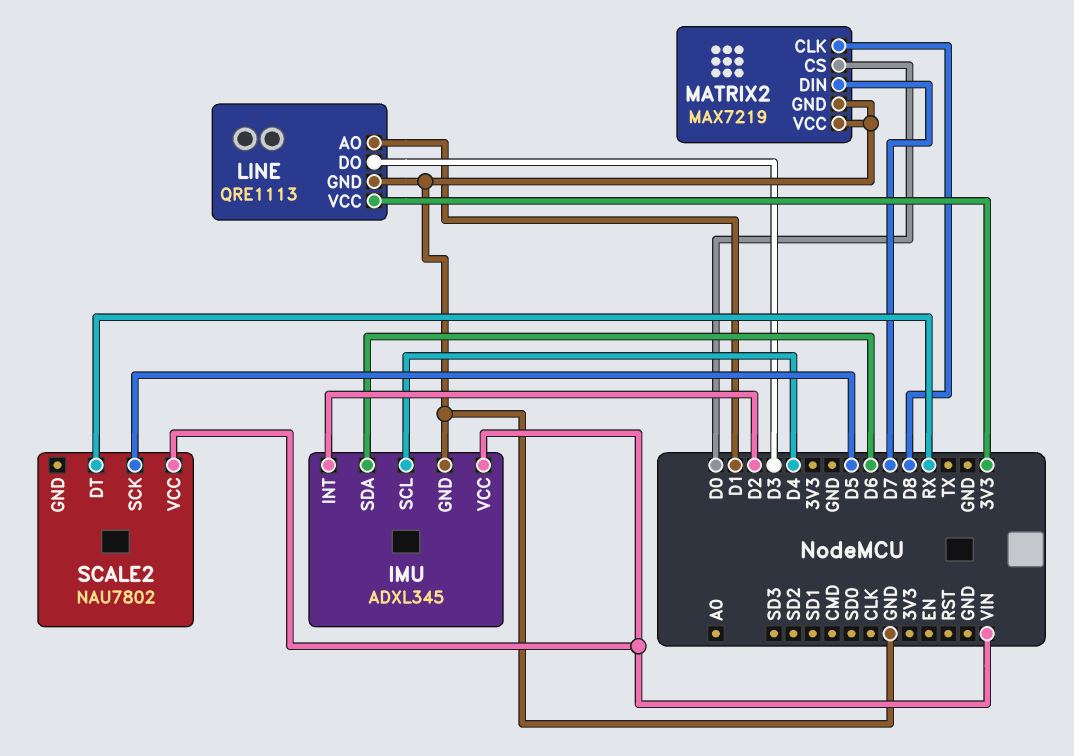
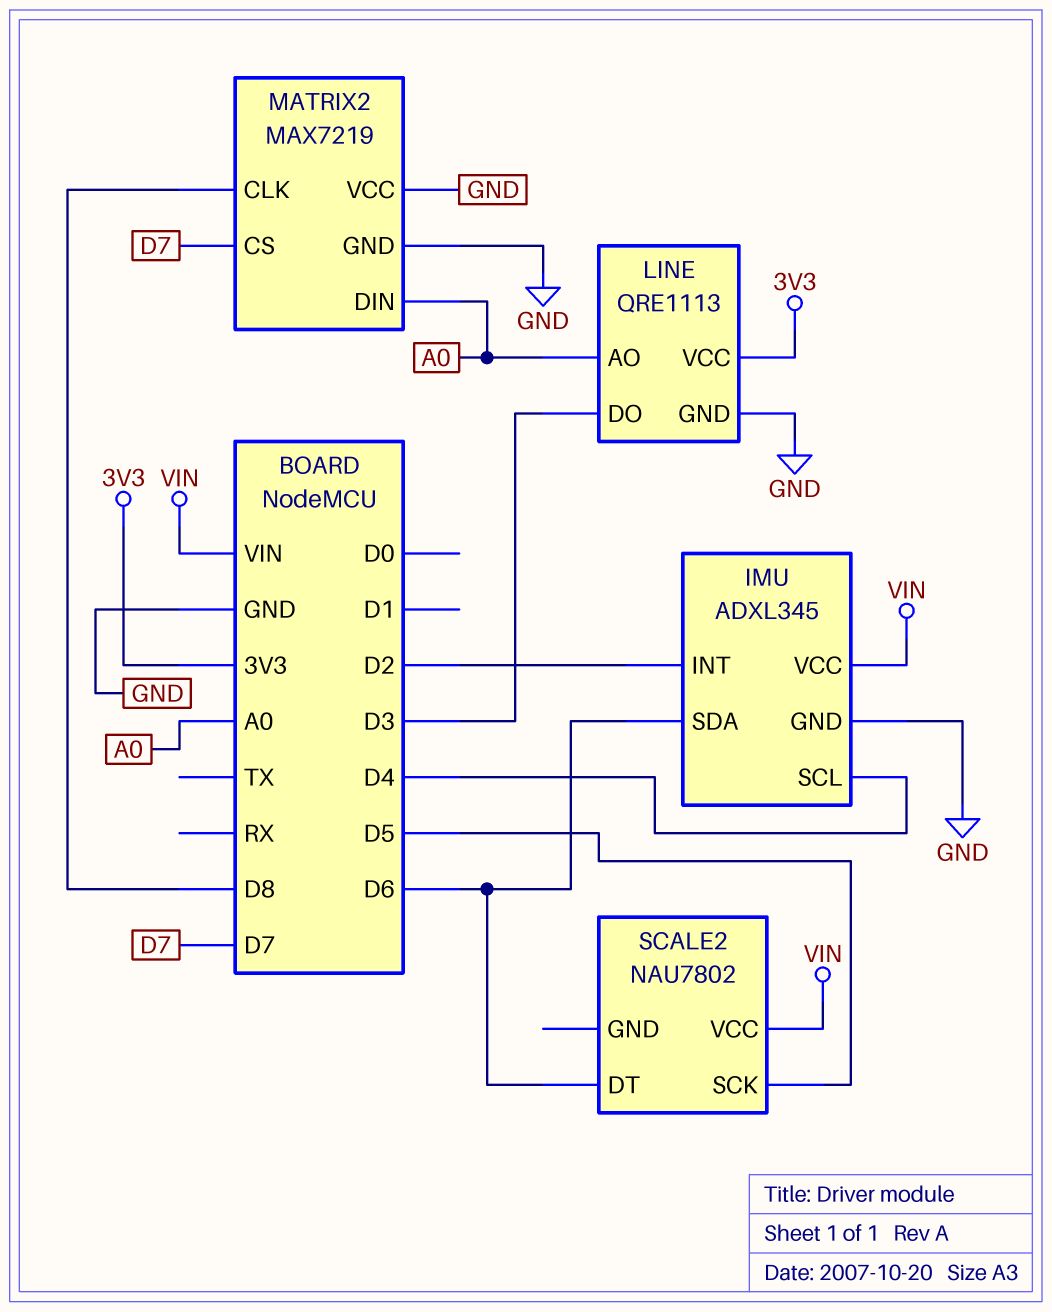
LINE pin AO: D1 -> A0
MATRIX2 pin CS: D0 -> D7
MATRIX2 pin DIN: D7 -> A0
SCALE2 pin DT: RX -> D6

